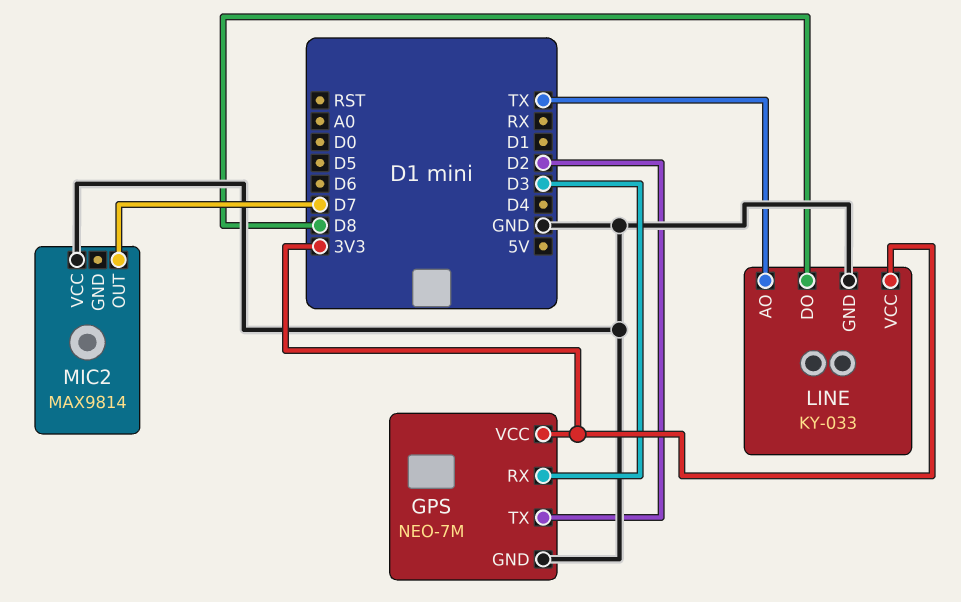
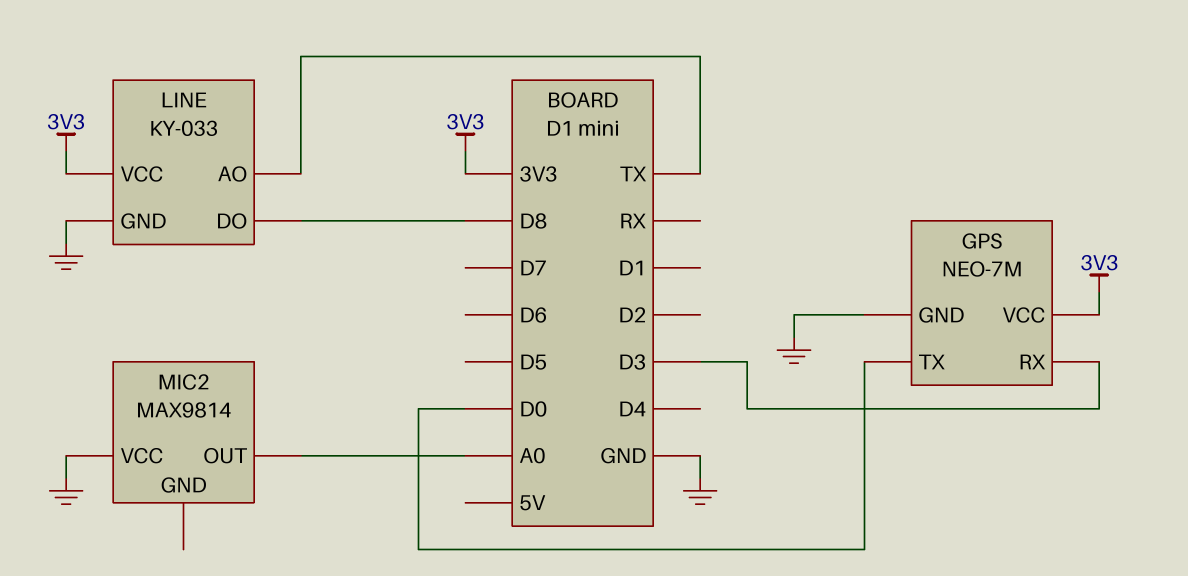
GPS pin TX: D2 -> D0
MIC2 pin OUT: D7 -> A0

